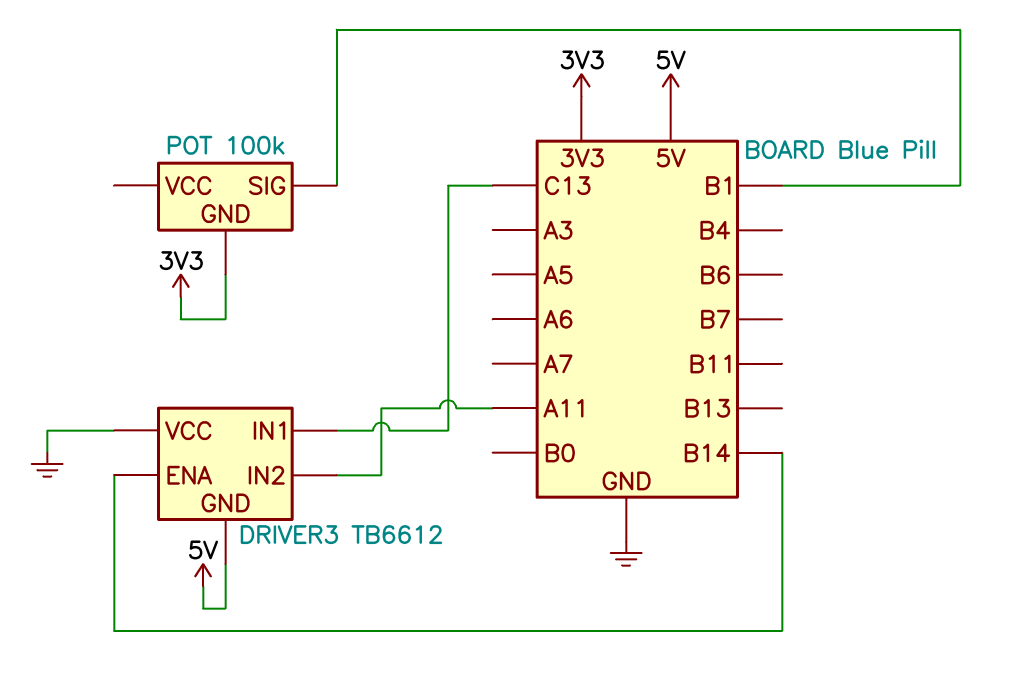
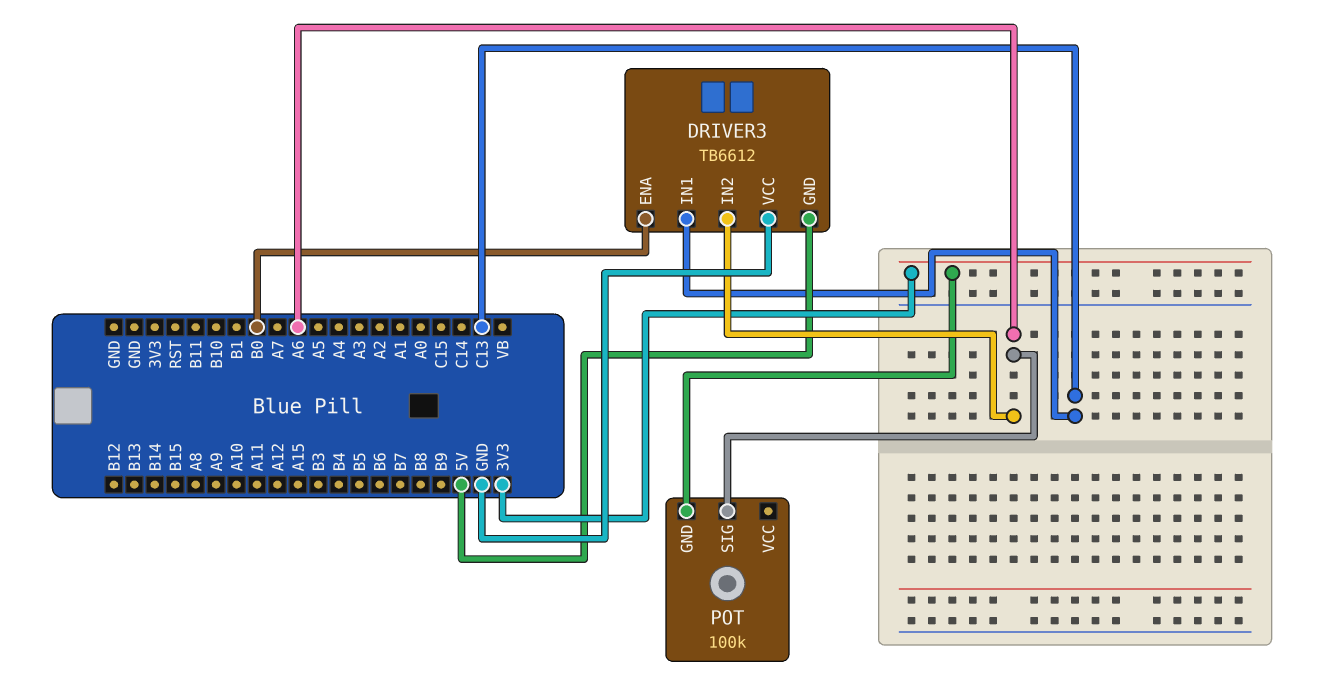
DRIVER3 pin ENA: B14 -> B0
DRIVER3 pin IN2: A11 -> A6
POT pin SIG: B1 -> A6

